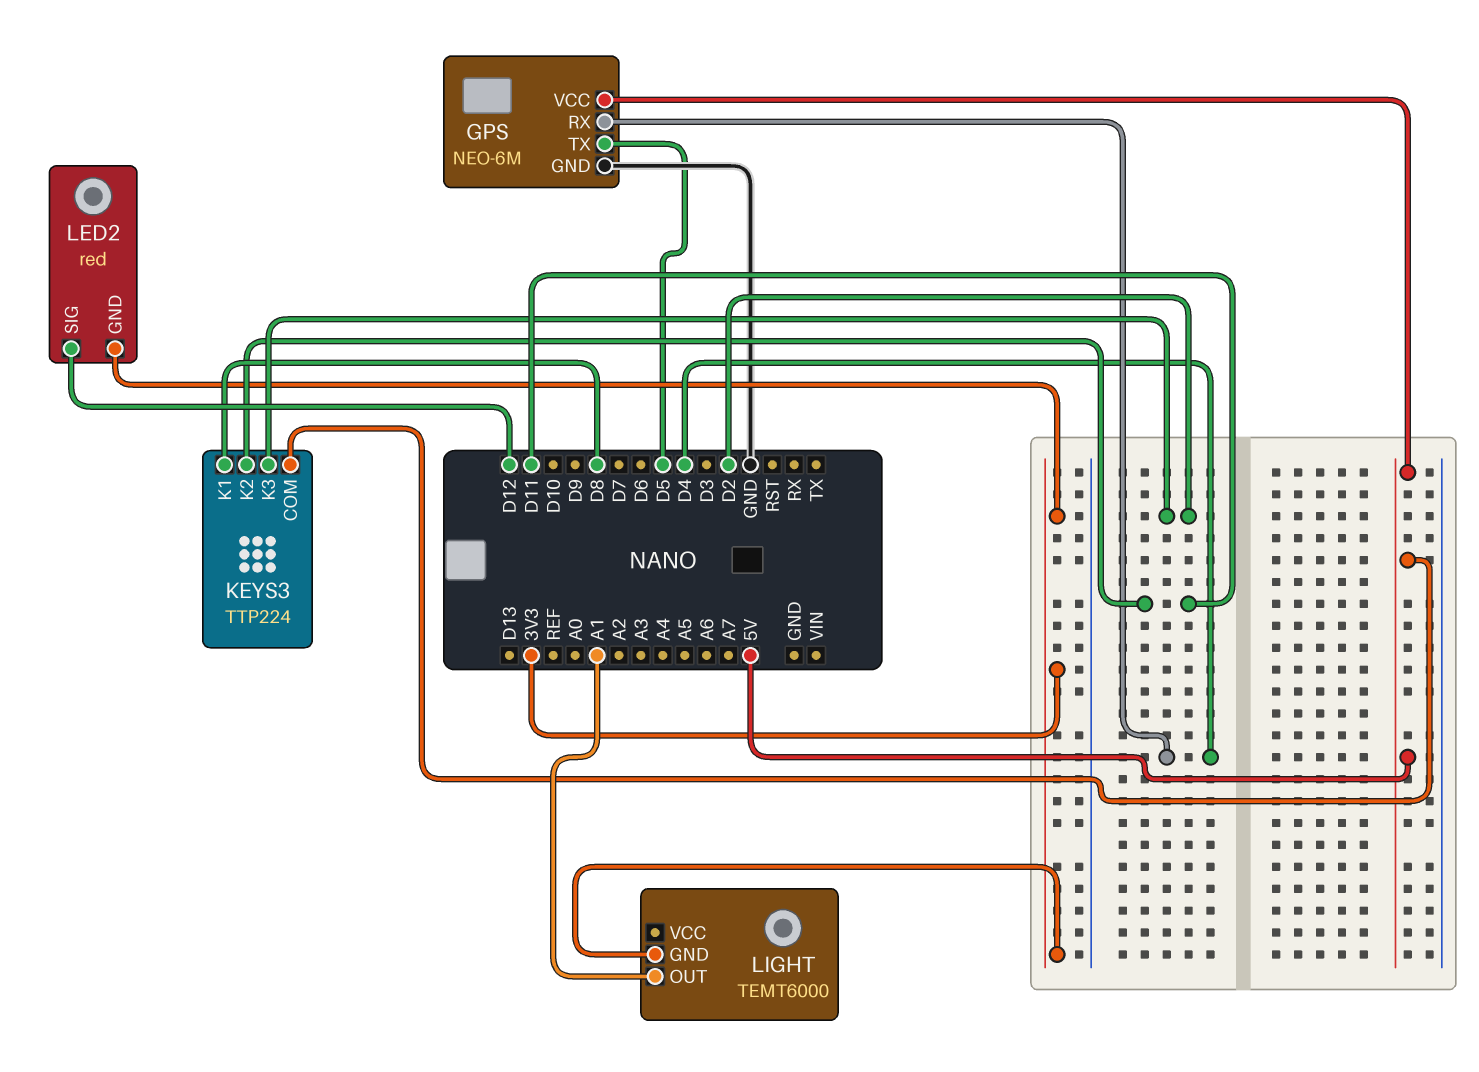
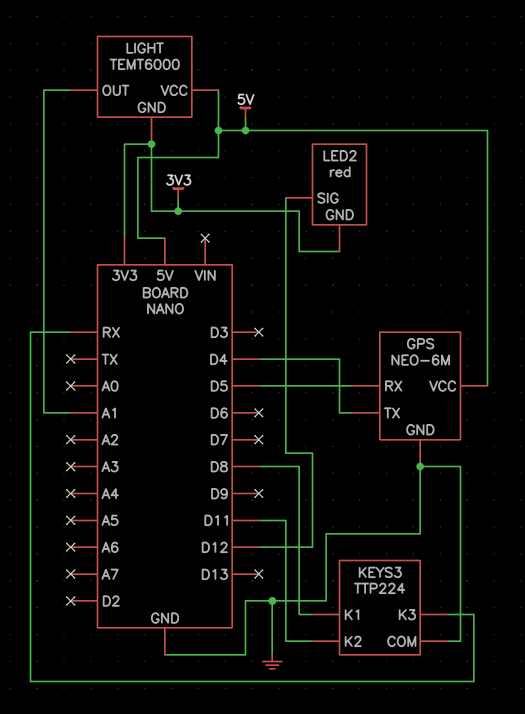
GPS pin RX: D4 -> D5
GPS pin TX: D5 -> D4
KEYS3 pin COM: 5V -> GND
KEYS3 pin K3: D2 -> RX
LIGHT pin VCC: none -> 5V

